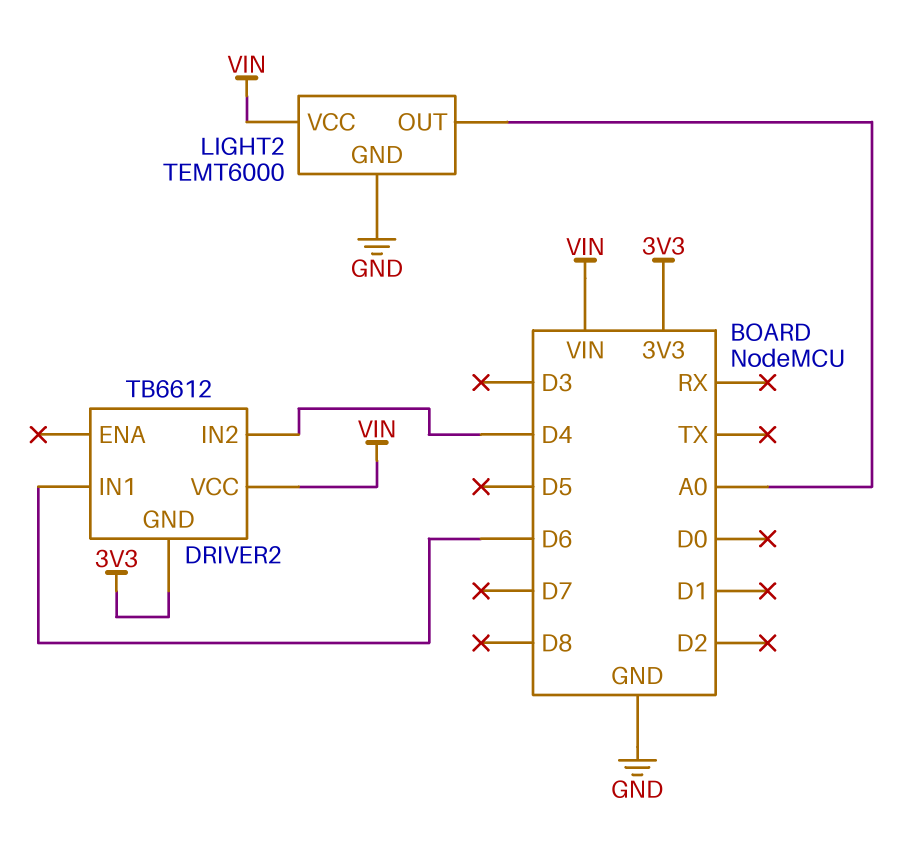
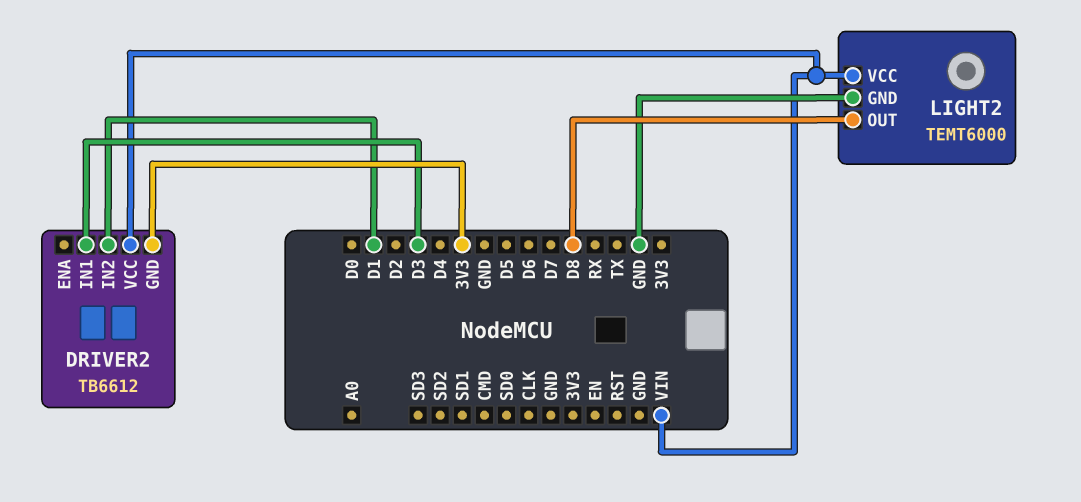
DRIVER2 pin IN1: D6 -> D3
DRIVER2 pin IN2: D4 -> D1
LIGHT2 pin OUT: A0 -> D8

